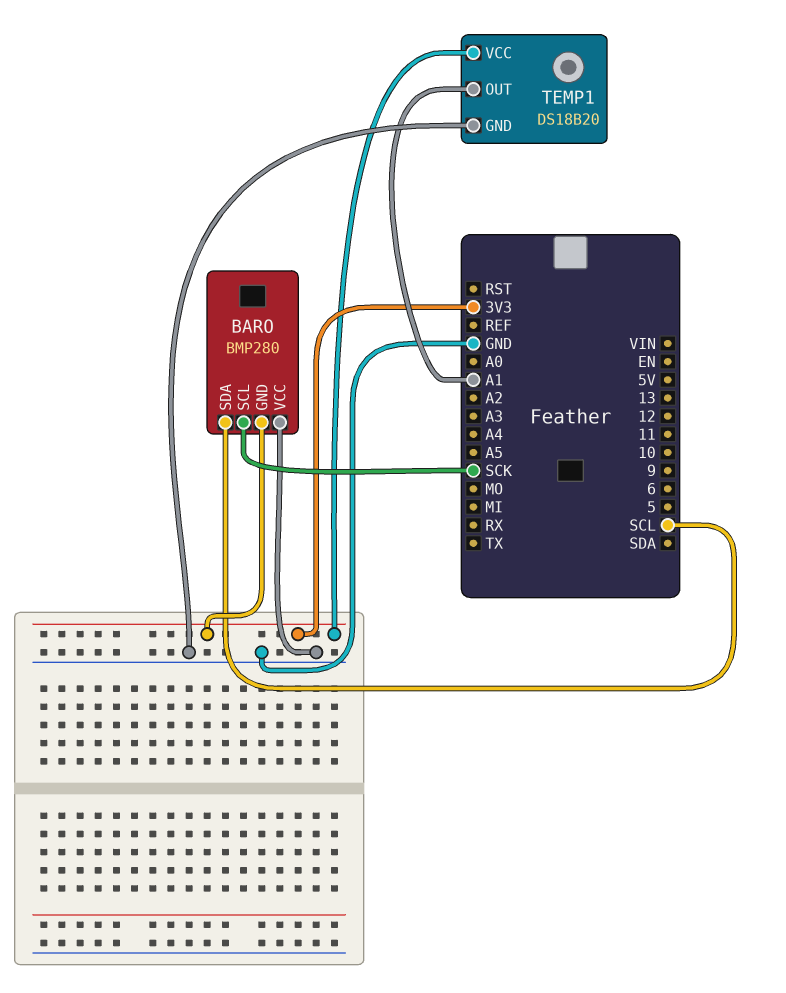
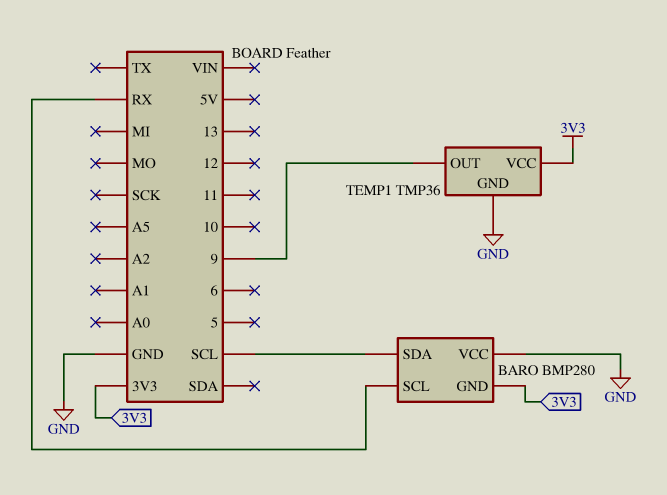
BARO pin SCL: SCK -> RX
TEMP1: DS18B20 -> TMP36
TEMP1 pin OUT: A1 -> 9

